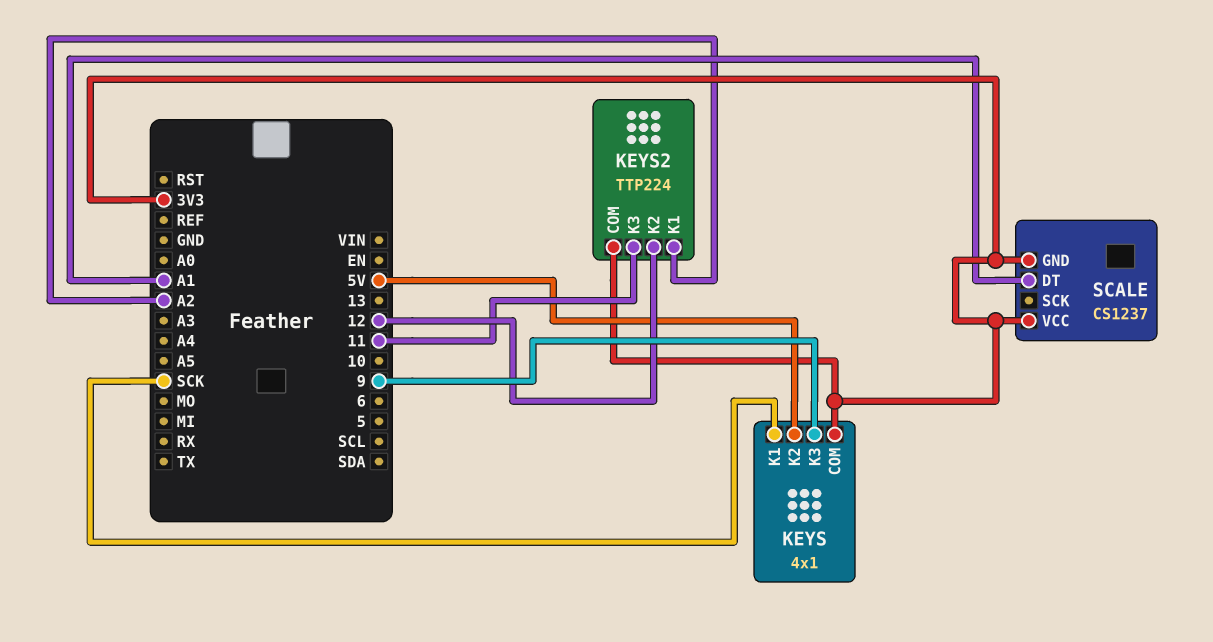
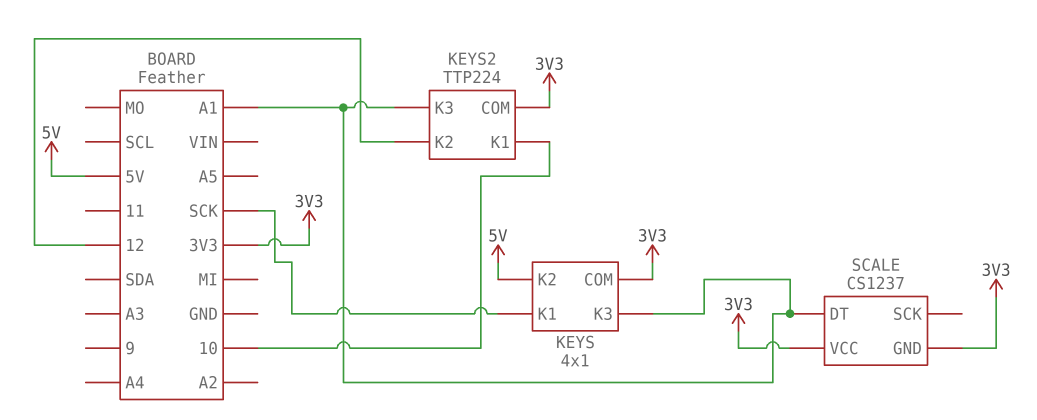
KEYS pin K3: 9 -> A1
KEYS2 pin K1: A2 -> 10
KEYS2 pin K3: 11 -> A1

